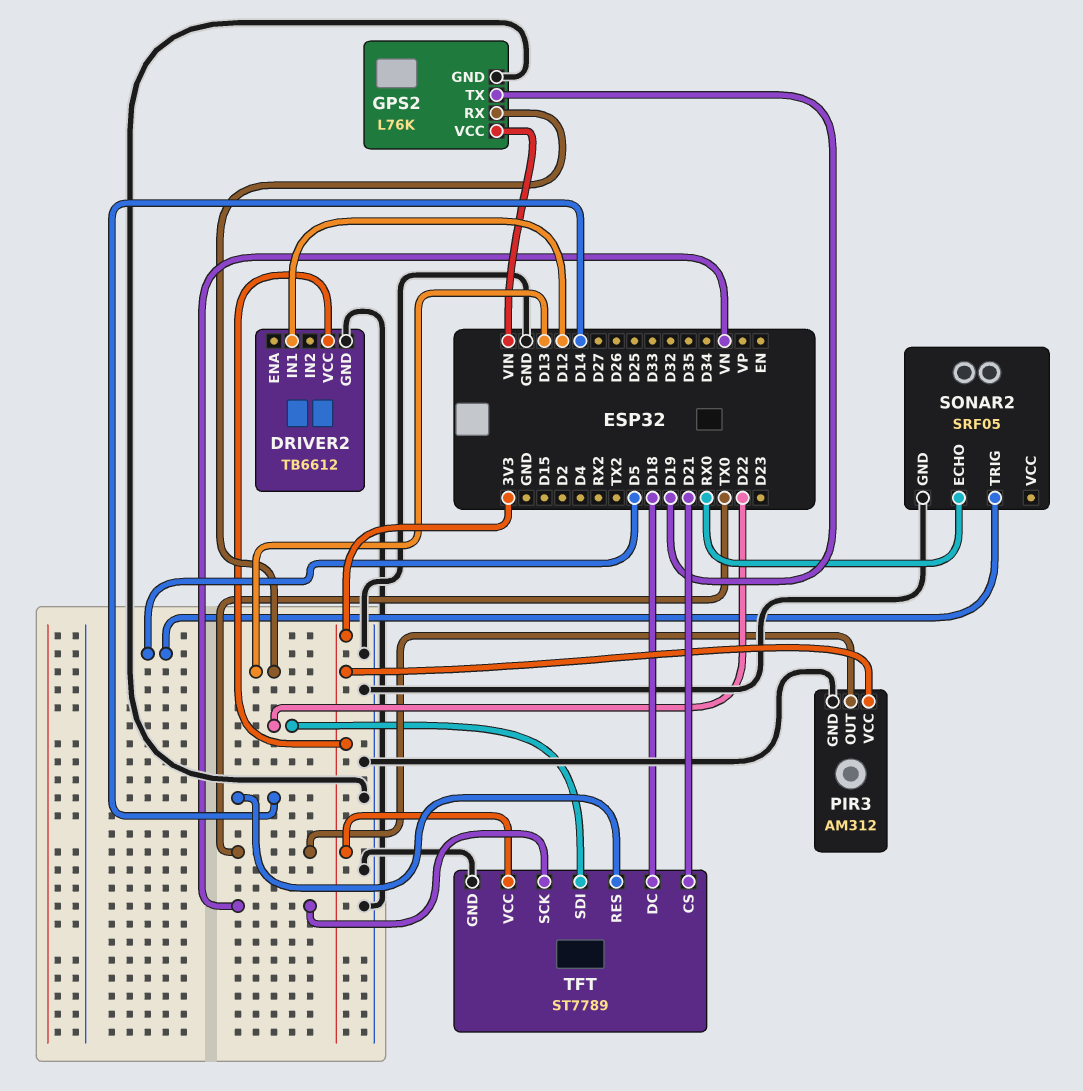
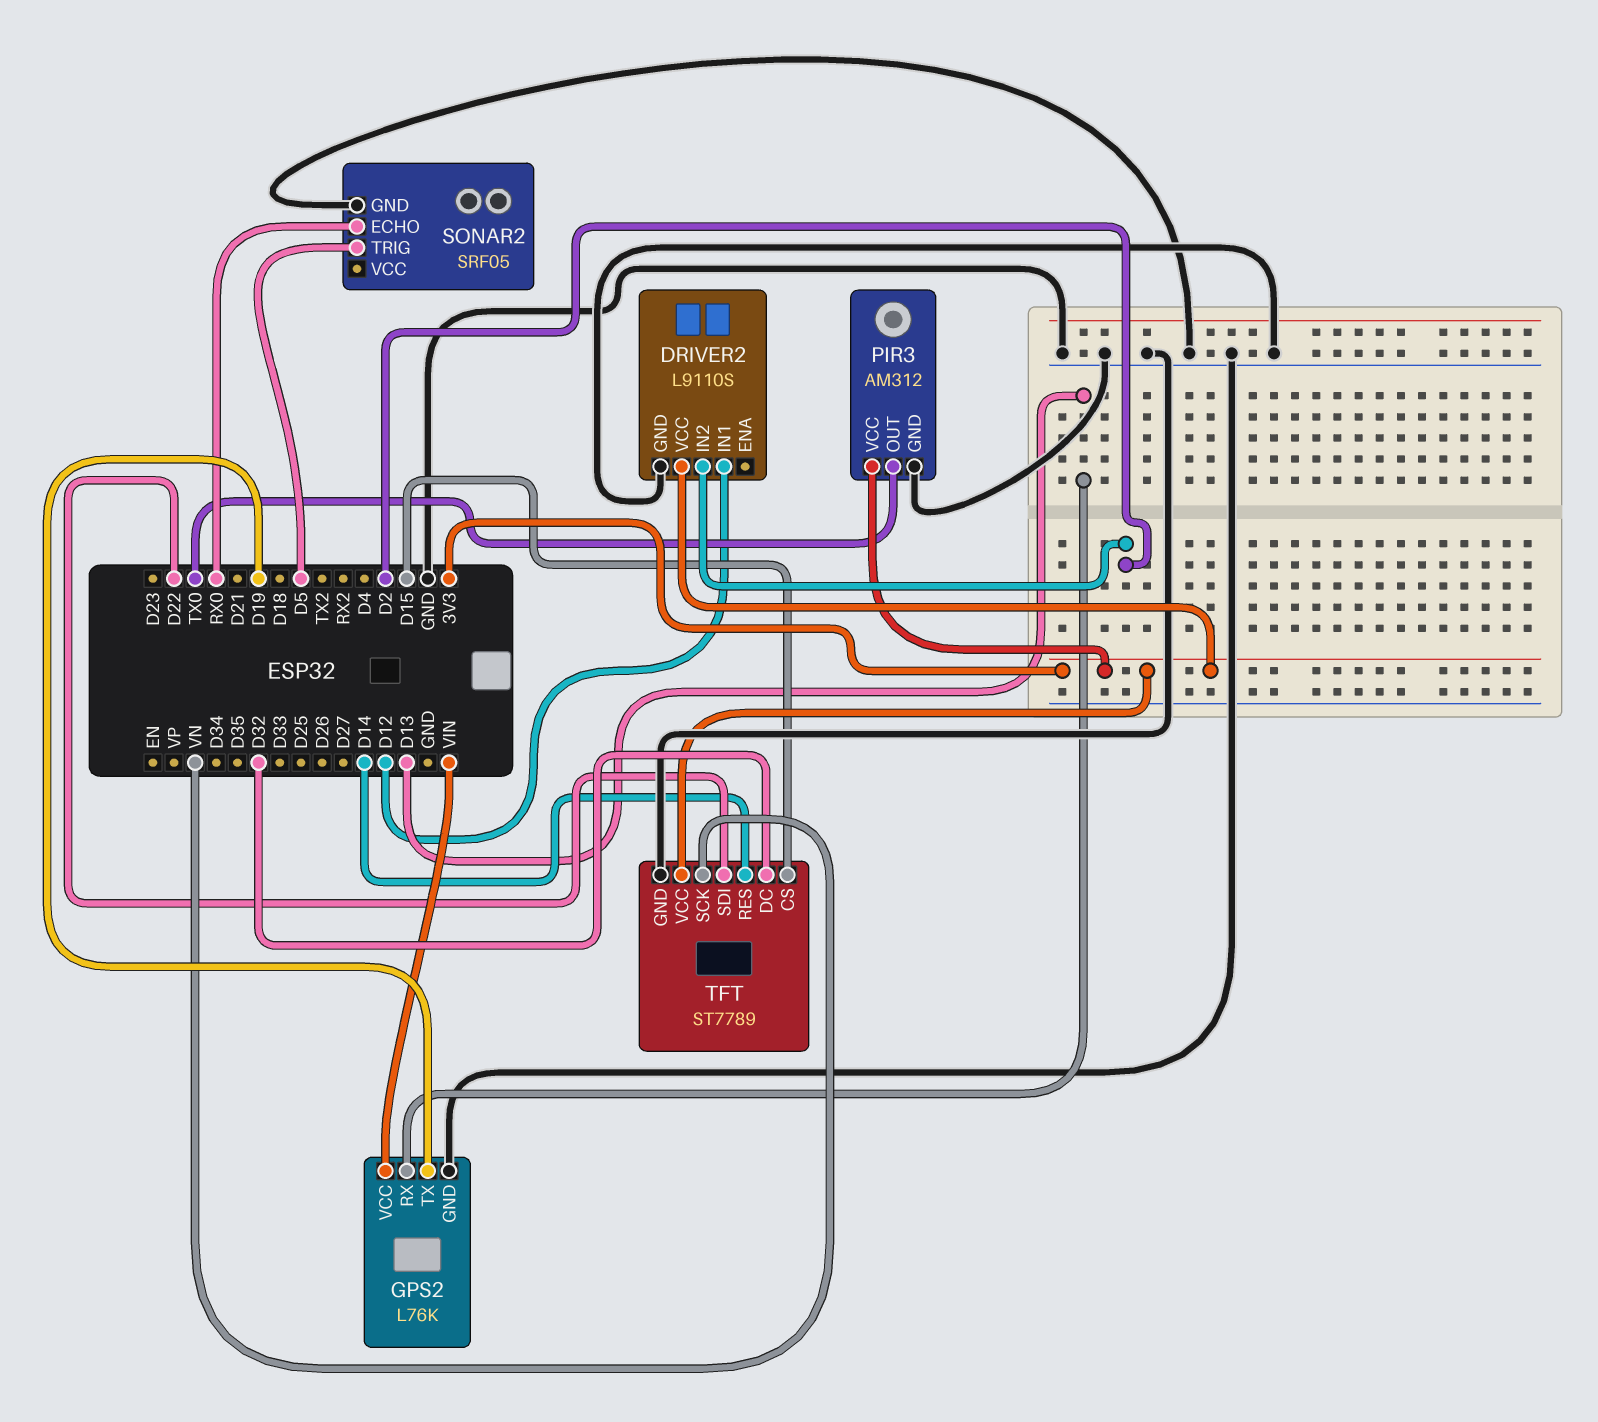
DRIVER2: TB6612 -> L9110S
DRIVER2 pin IN2: none -> D2
TFT pin CS: D21 -> D15
TFT pin DC: D18 -> D32

